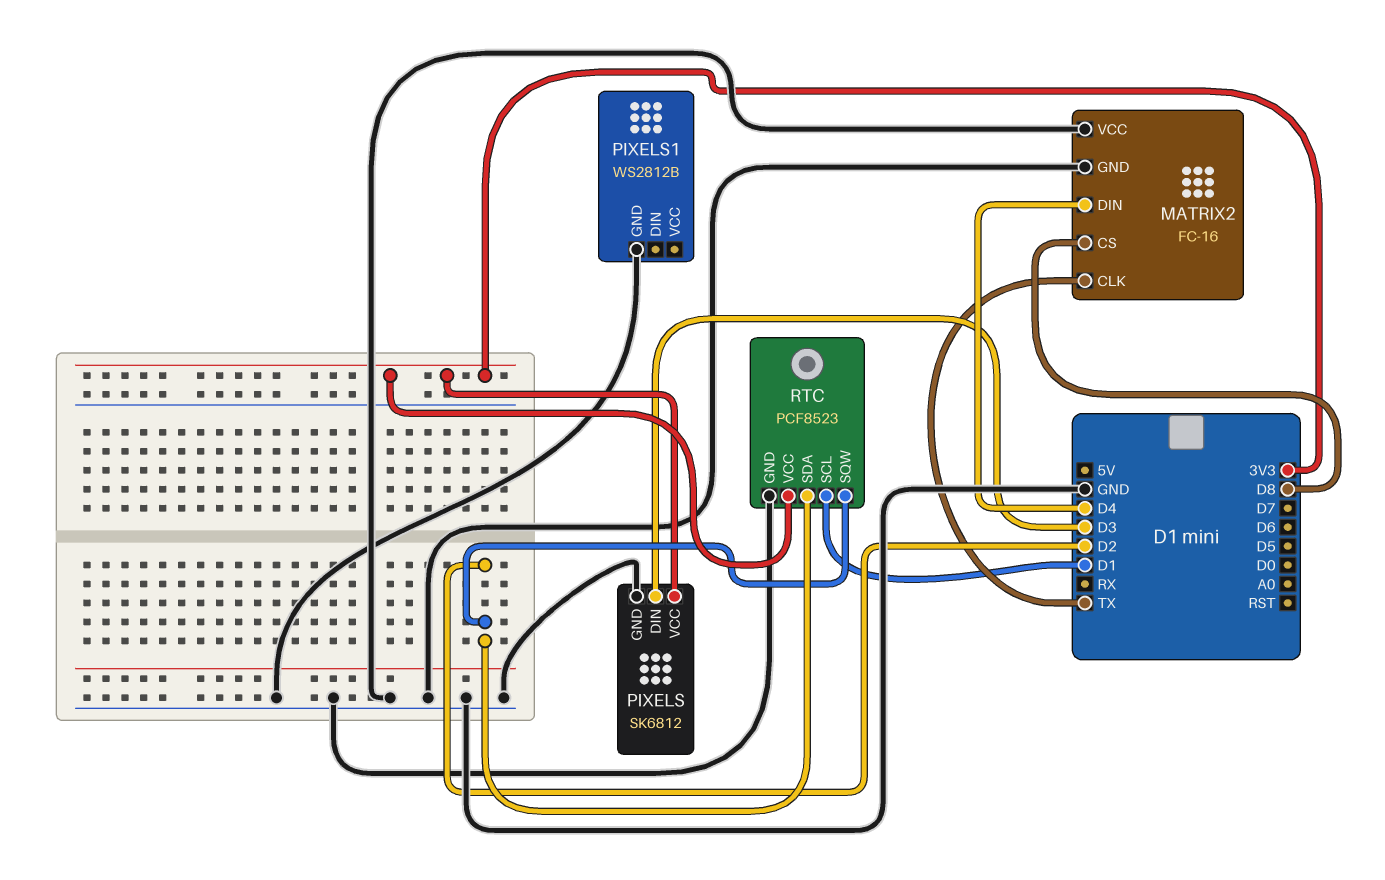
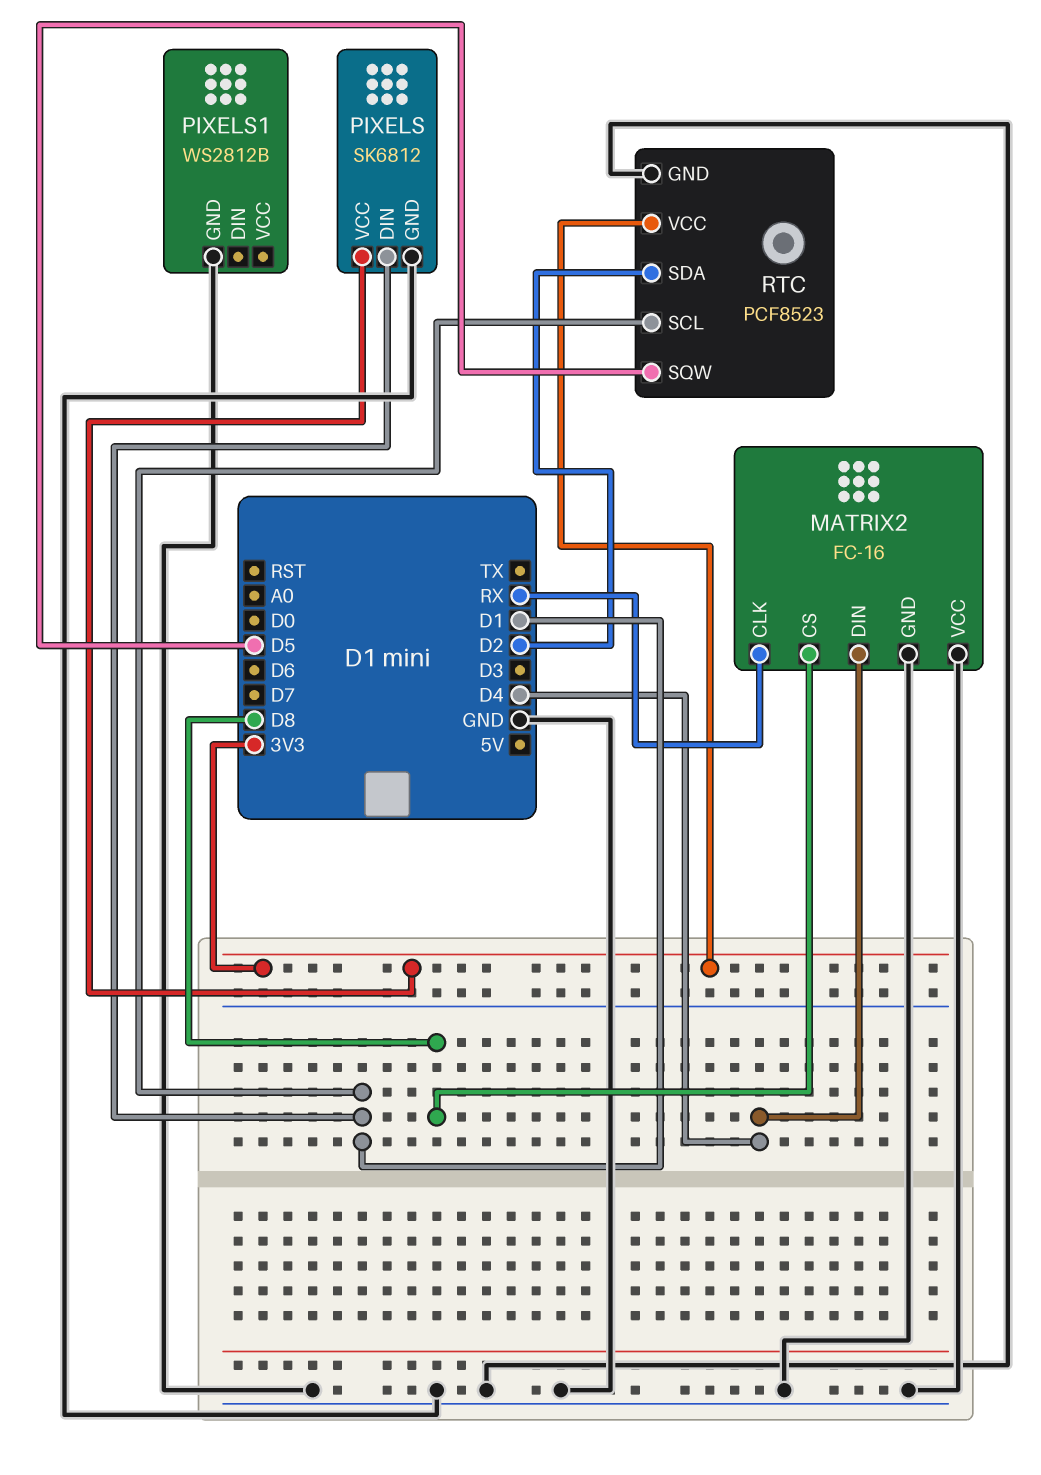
MATRIX2 pin CLK: TX -> RX
PIXELS pin DIN: D3 -> D1
RTC pin SQW: D2 -> D5

